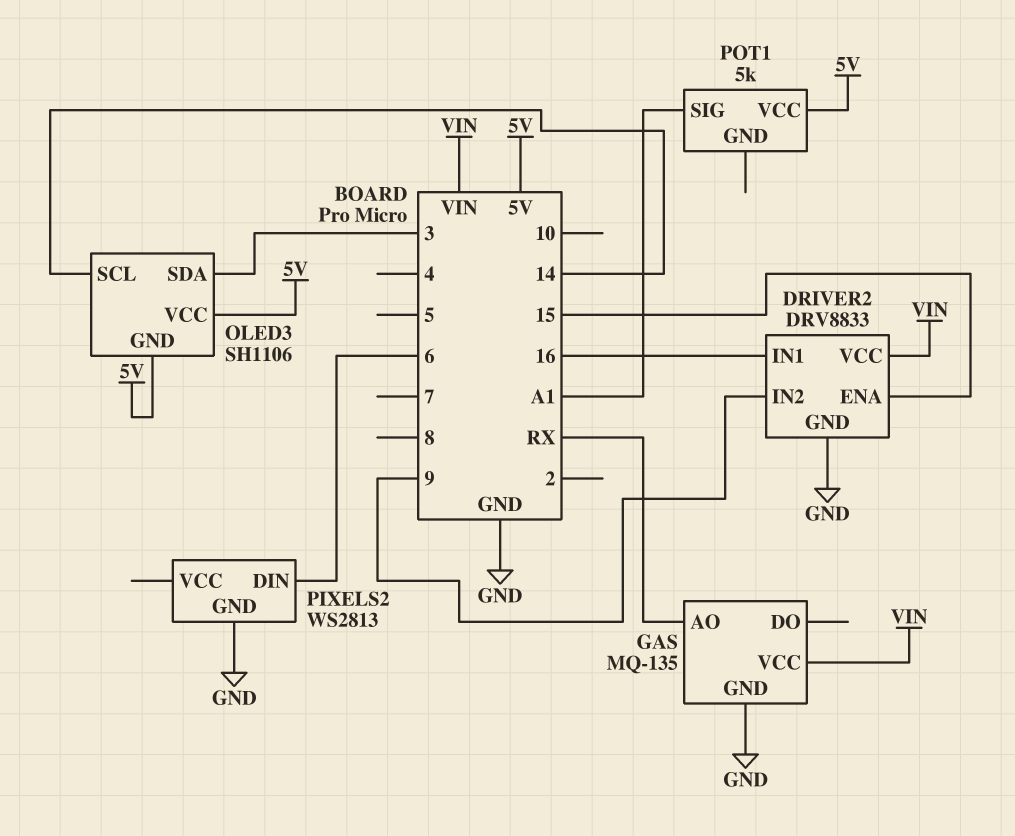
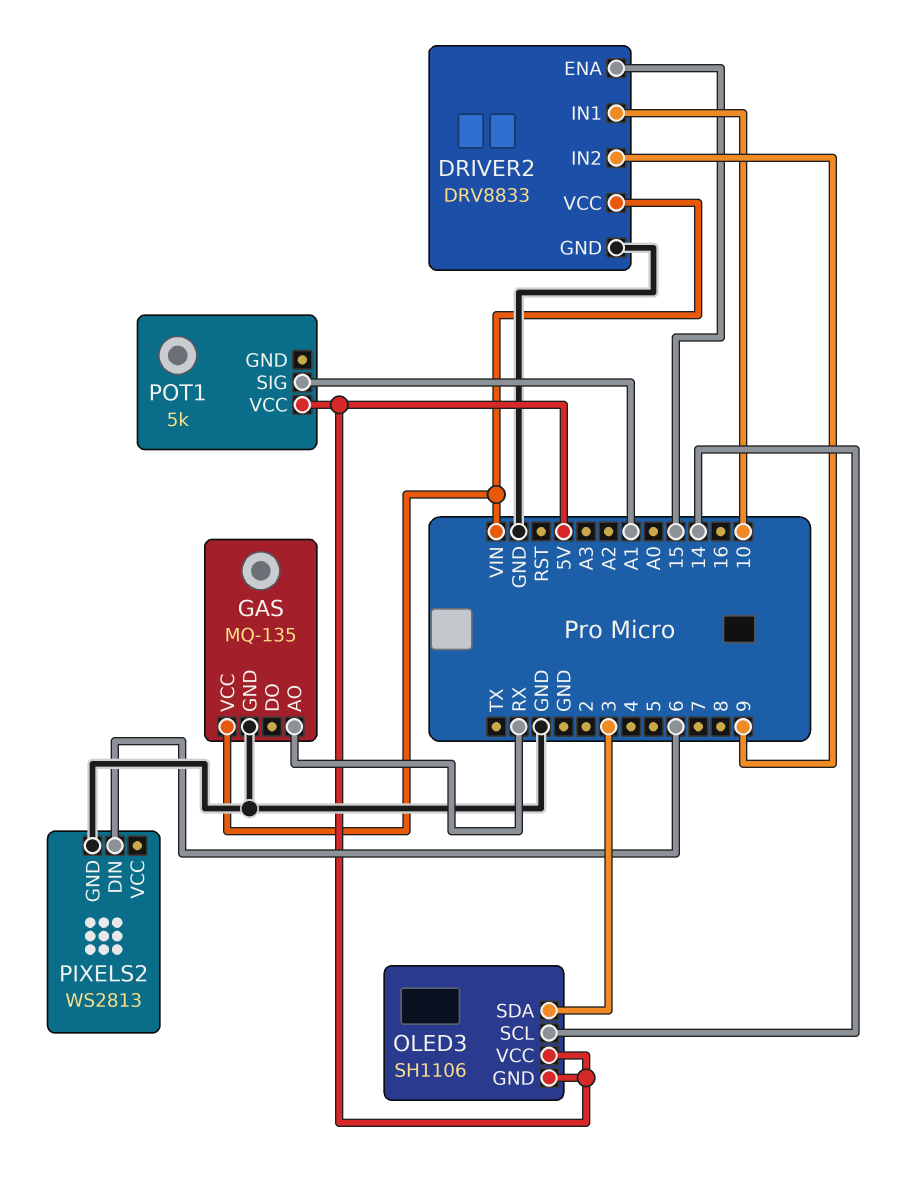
DRIVER2 pin IN1: 16 -> 10

